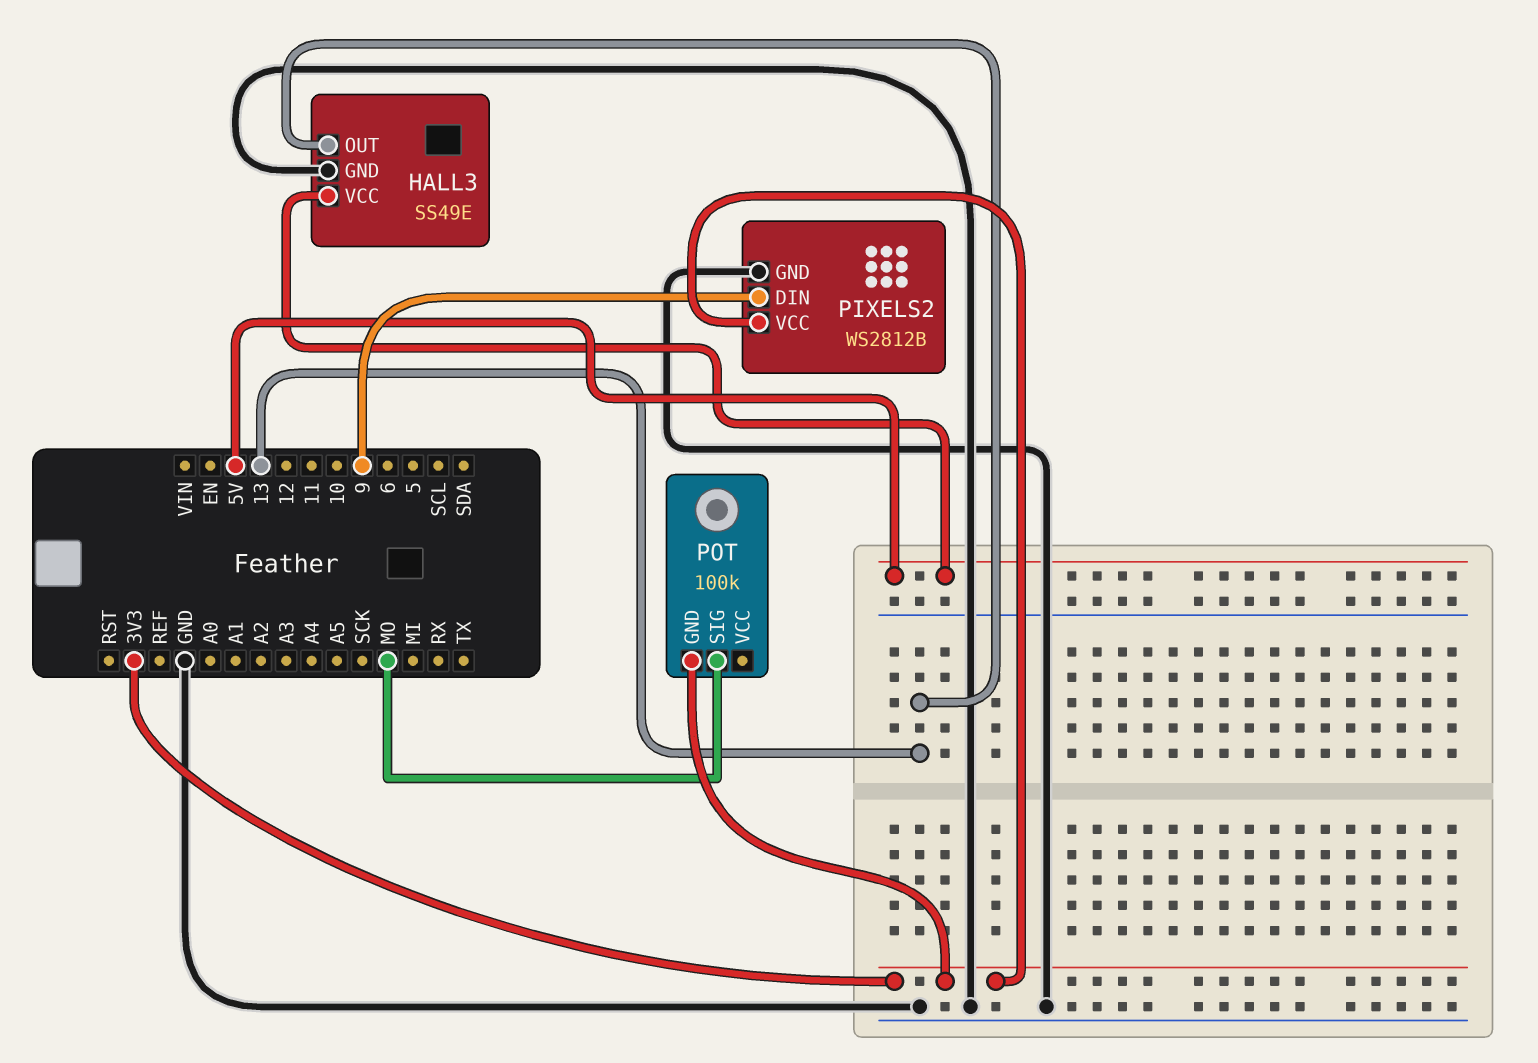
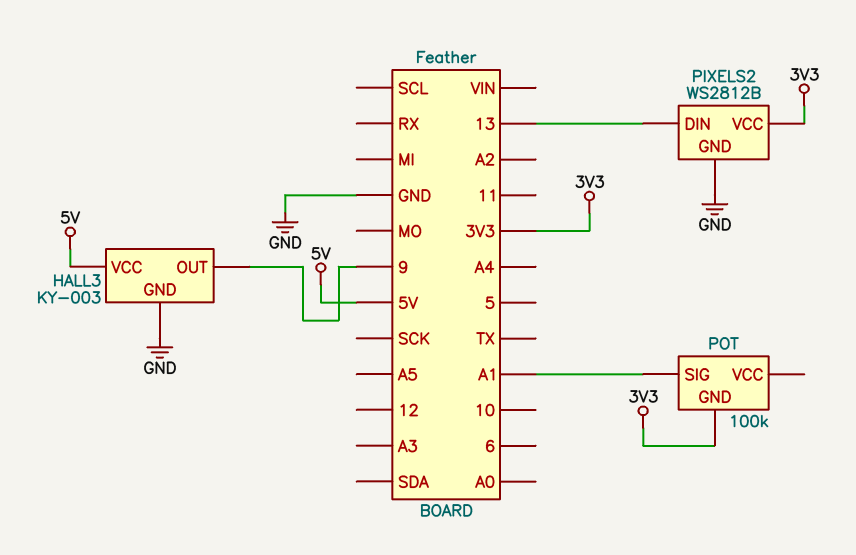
HALL3: SS49E -> KY-003
HALL3 pin OUT: 13 -> 9
PIXELS2 pin DIN: 9 -> 13
POT pin SIG: MO -> A1

